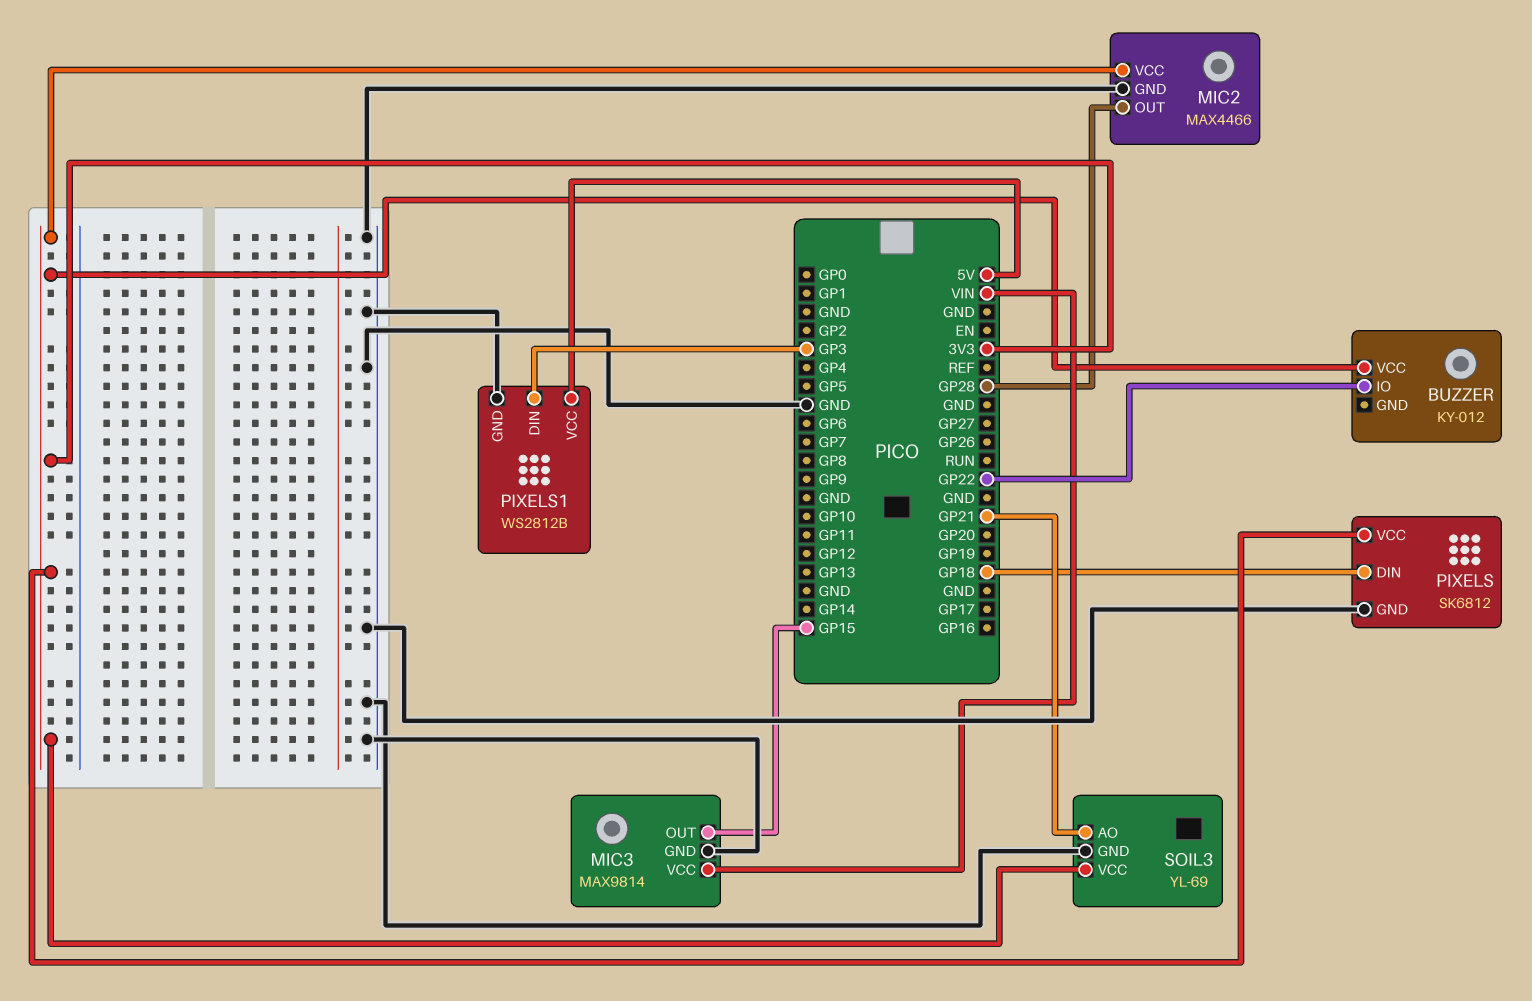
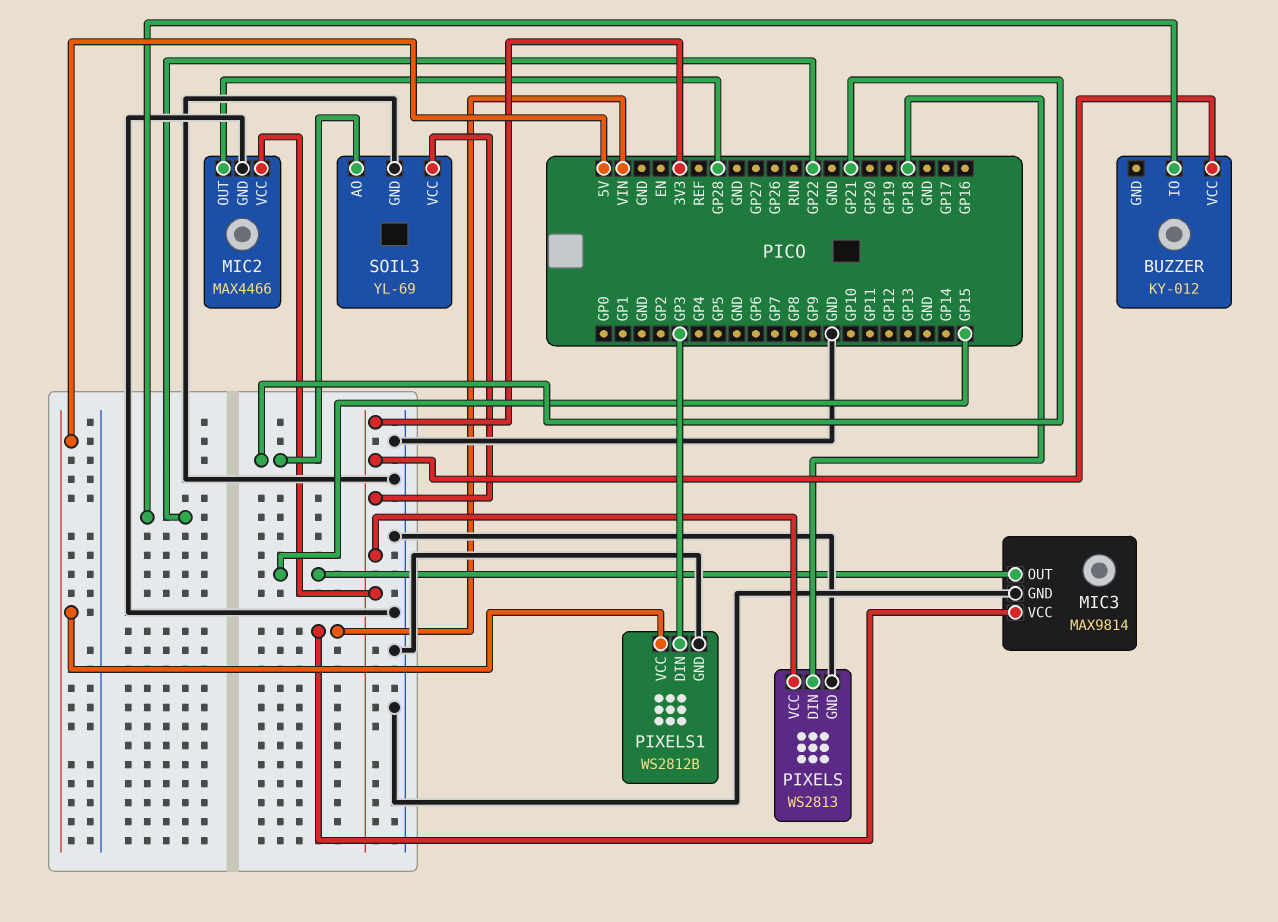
PIXELS: SK6812 -> WS2813

